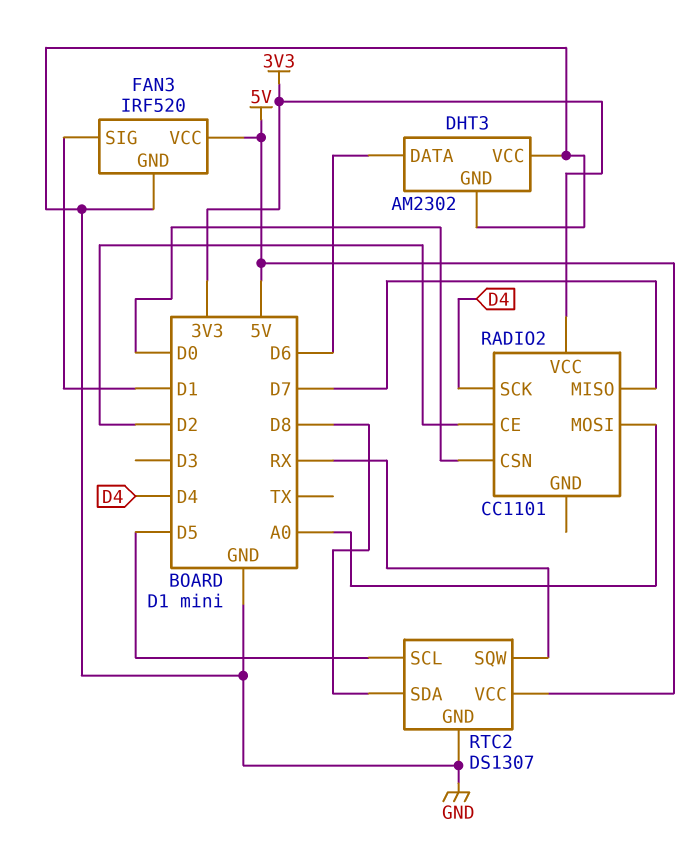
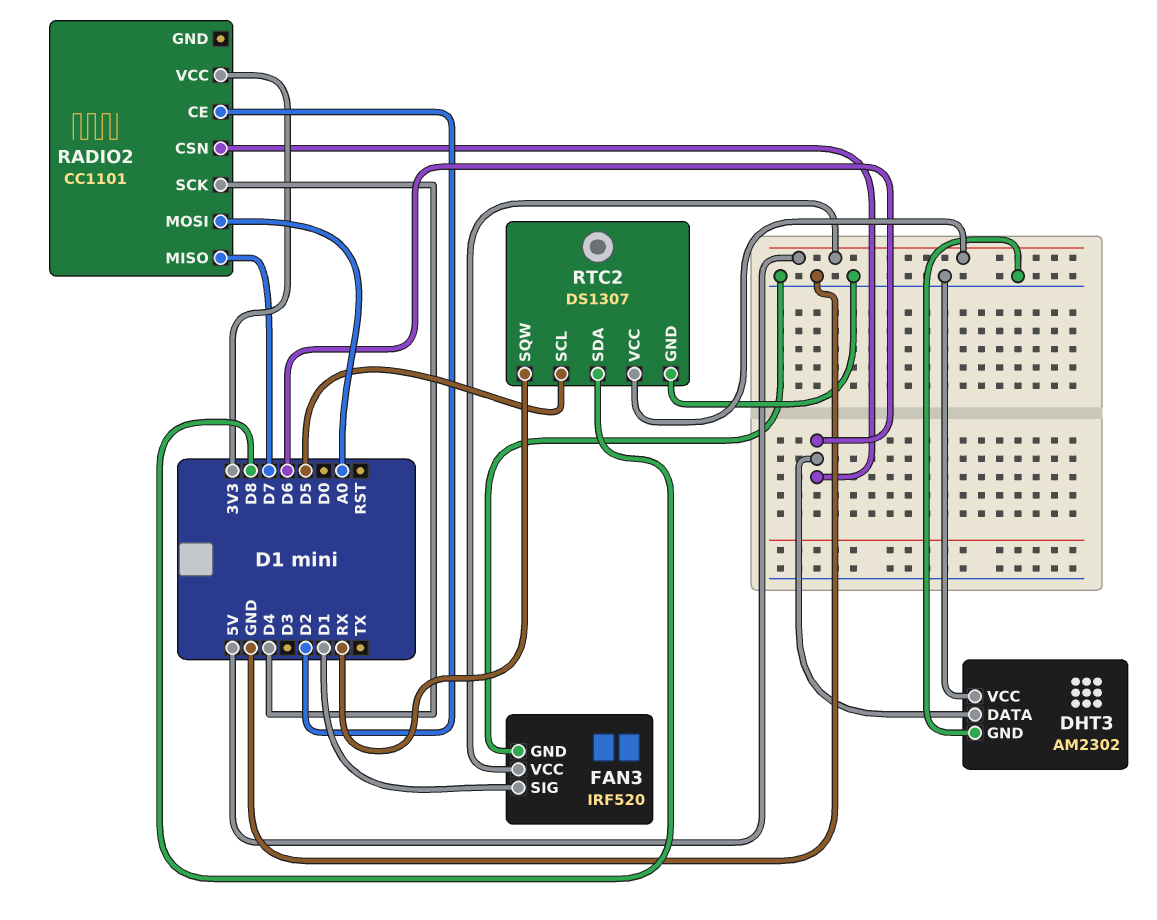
RADIO2 pin CSN: D0 -> D6

